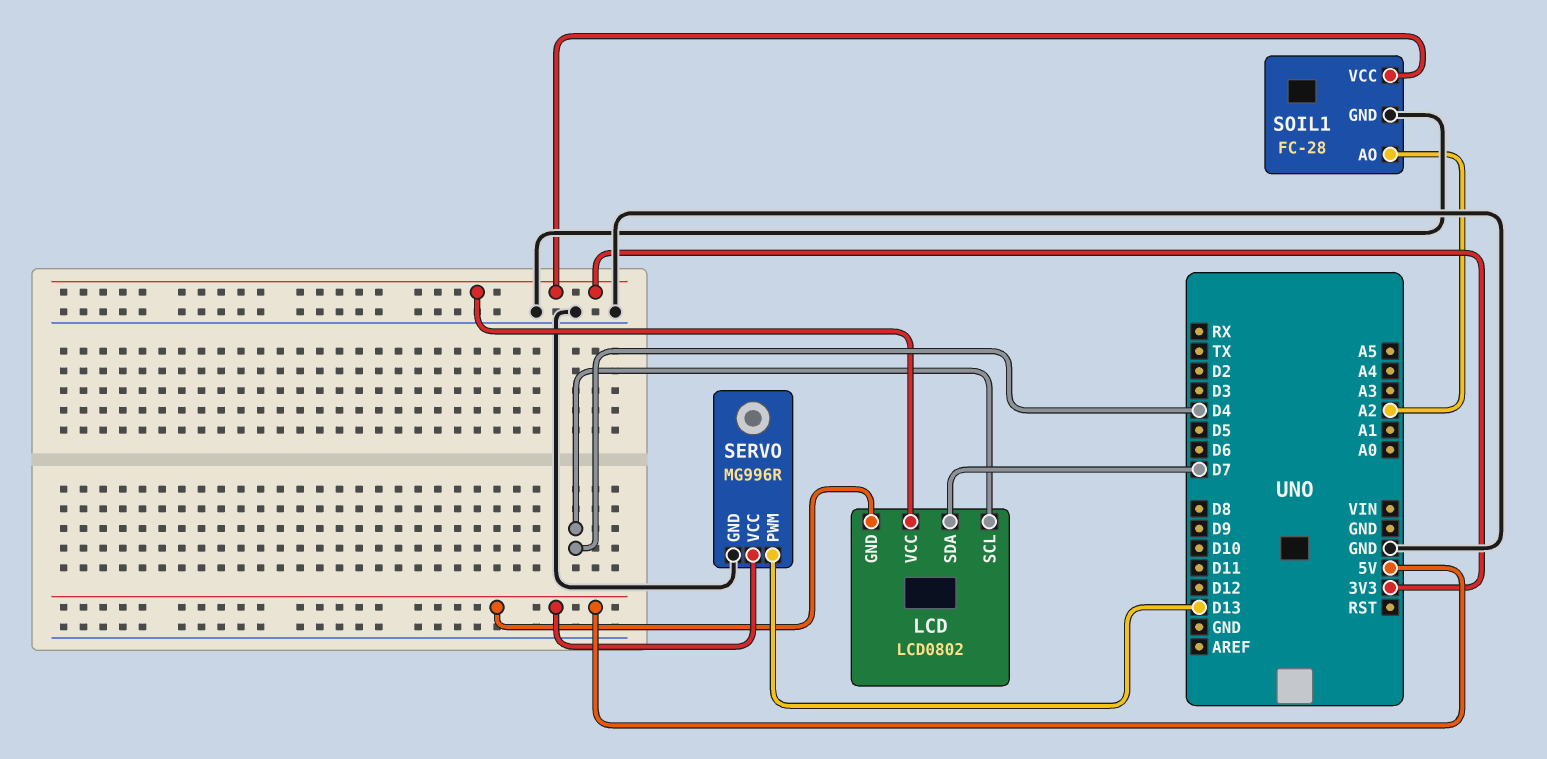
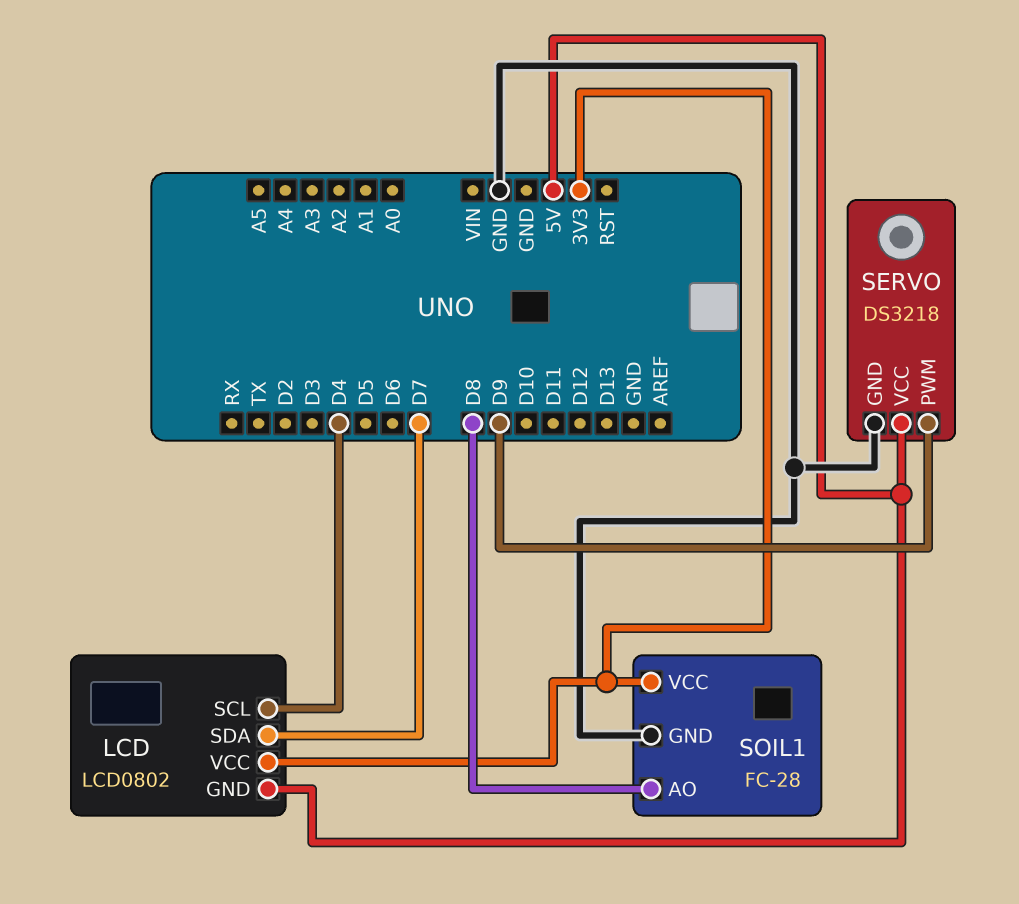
SERVO: MG996R -> DS3218
SERVO pin PWM: D13 -> D9
SOIL1 pin AO: A2 -> D8

